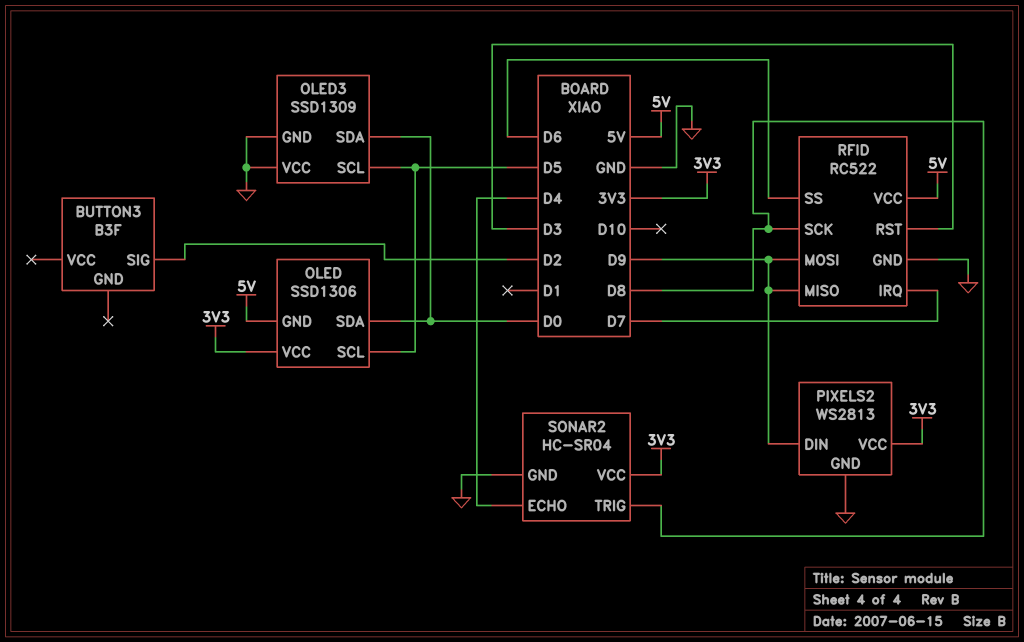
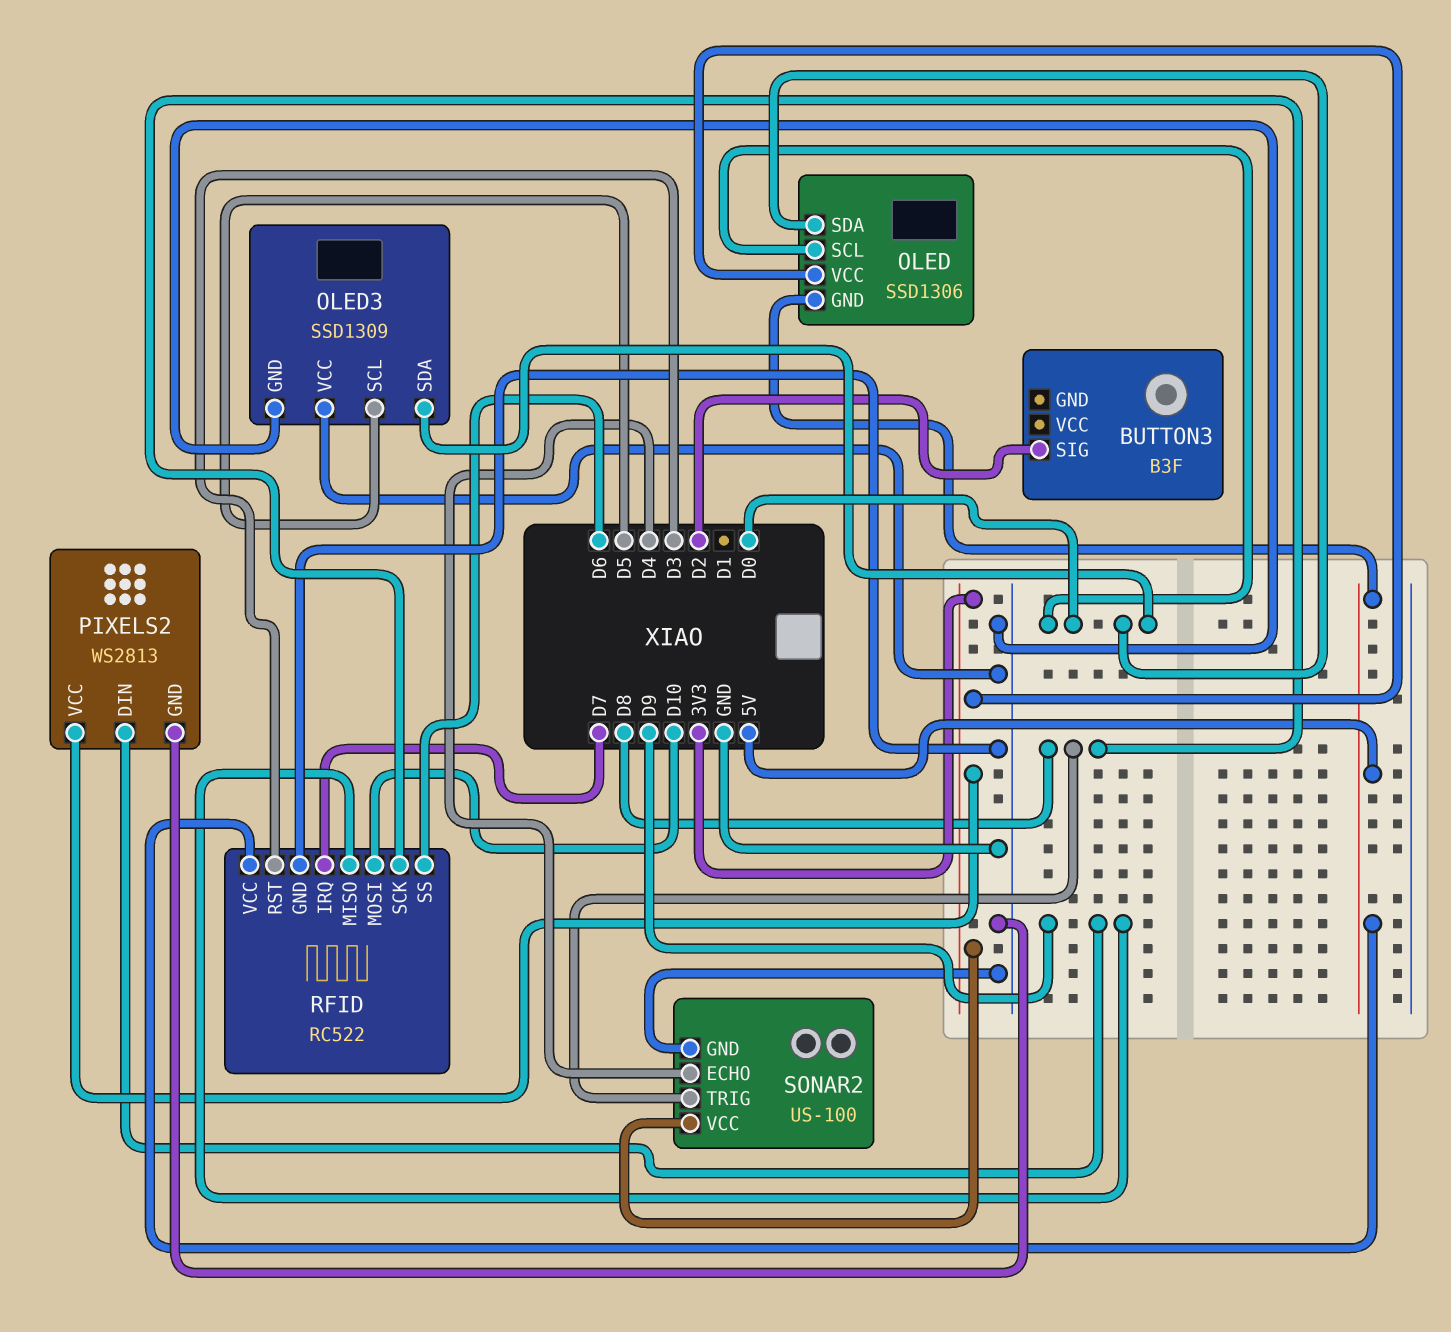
OLED pin SCL: D5 -> D0
RFID pin MOSI: D9 -> D10
SONAR2: HC-SR04 -> US-100

